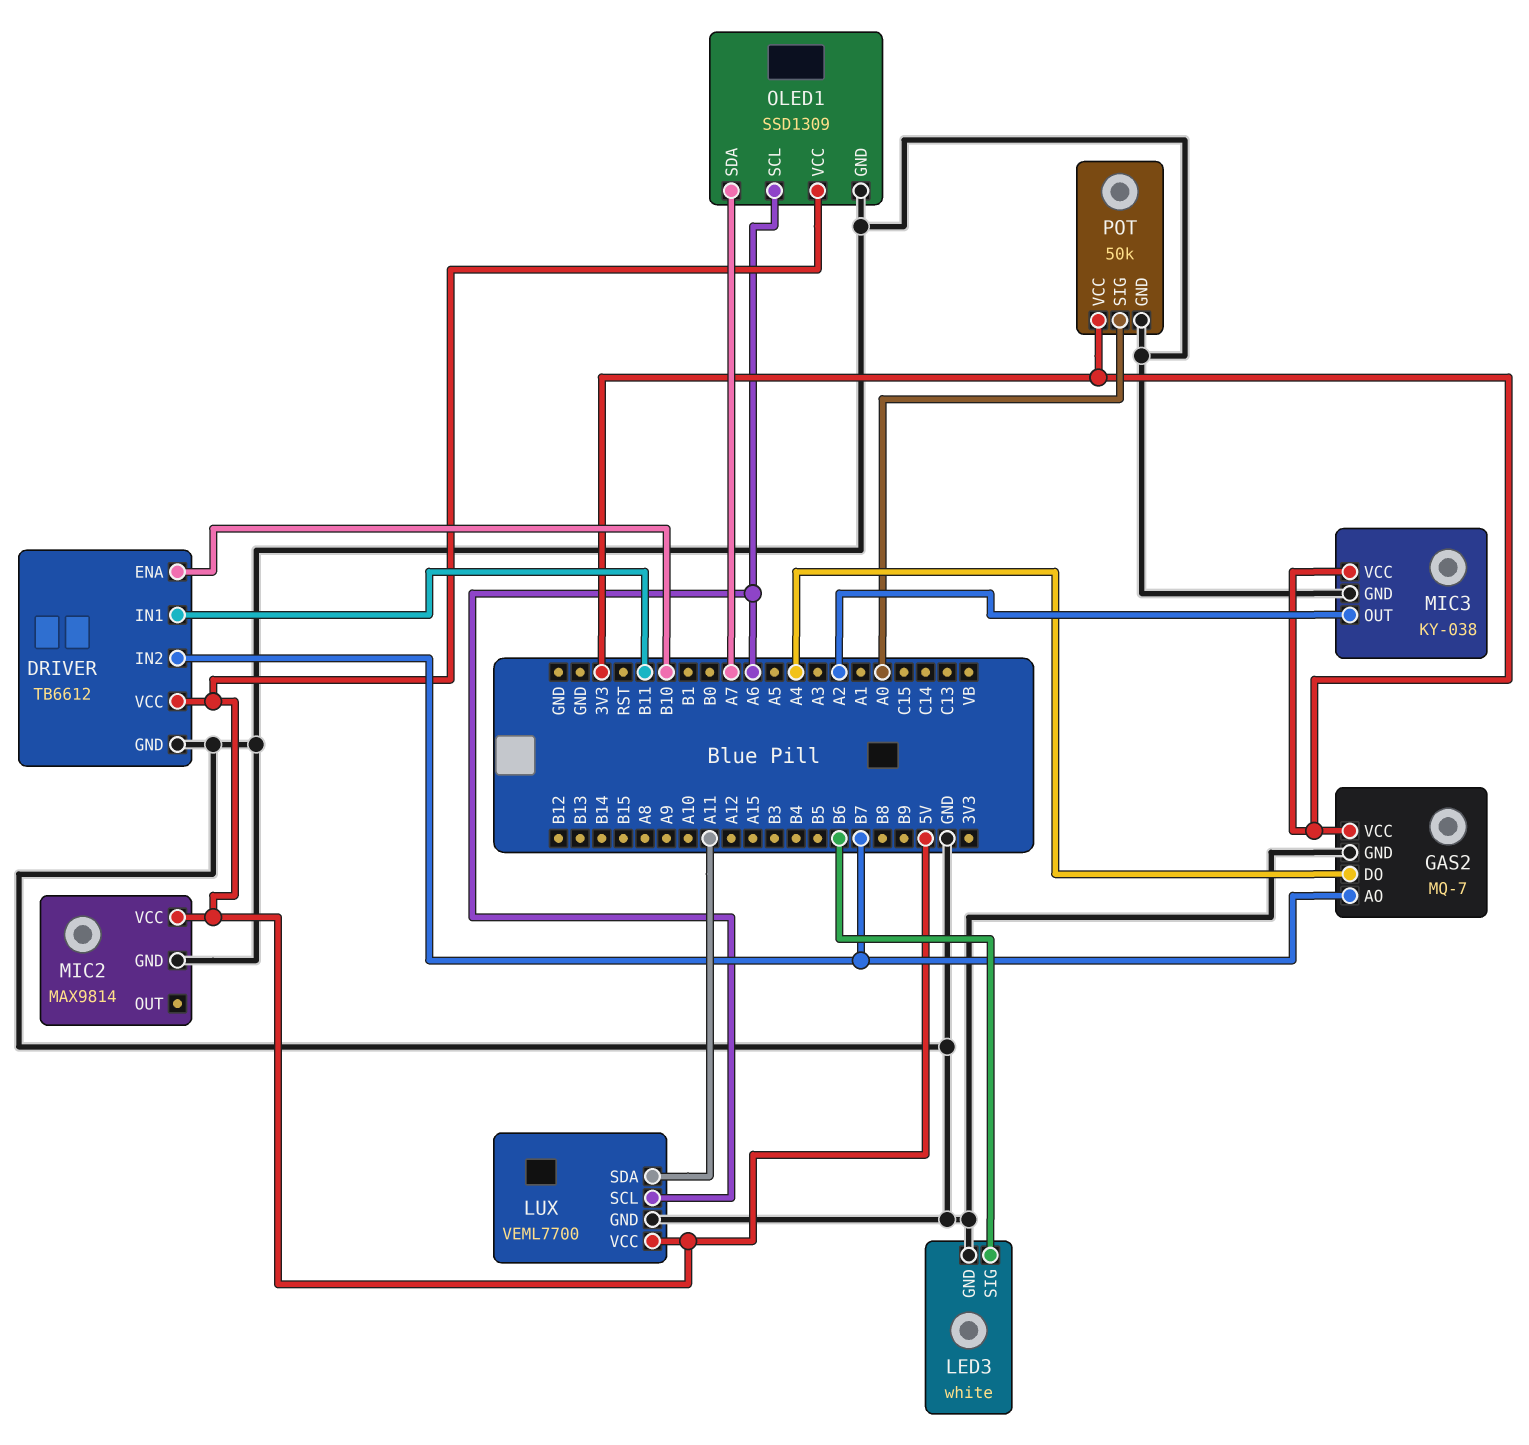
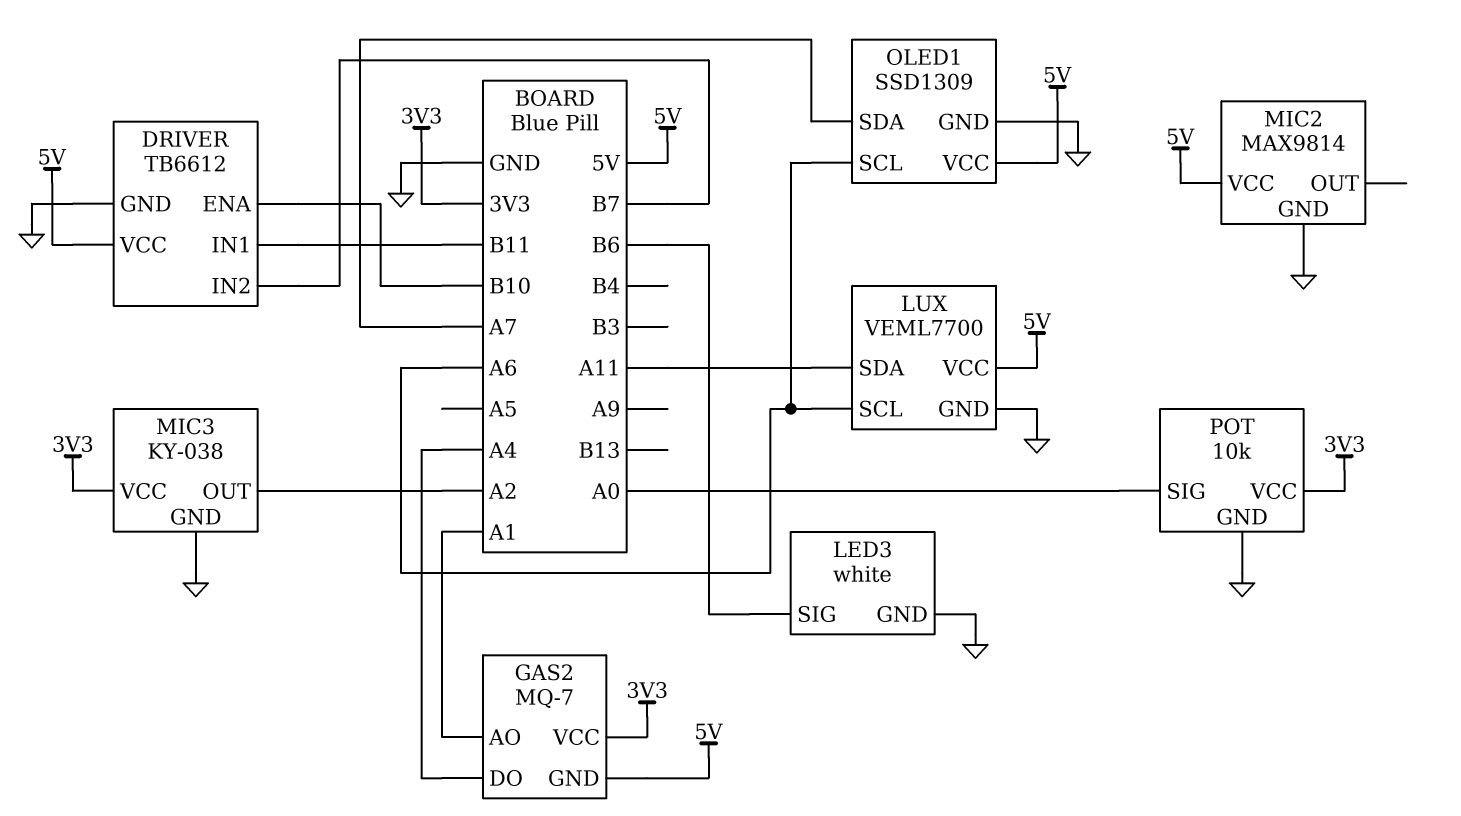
GAS2 pin AO: B7 -> A1
GAS2 pin GND: GND -> 5V
POT: 50k -> 10k

